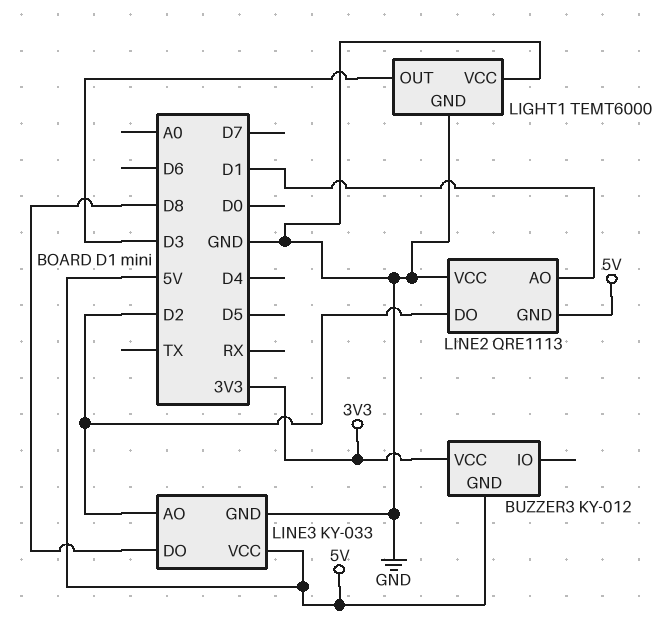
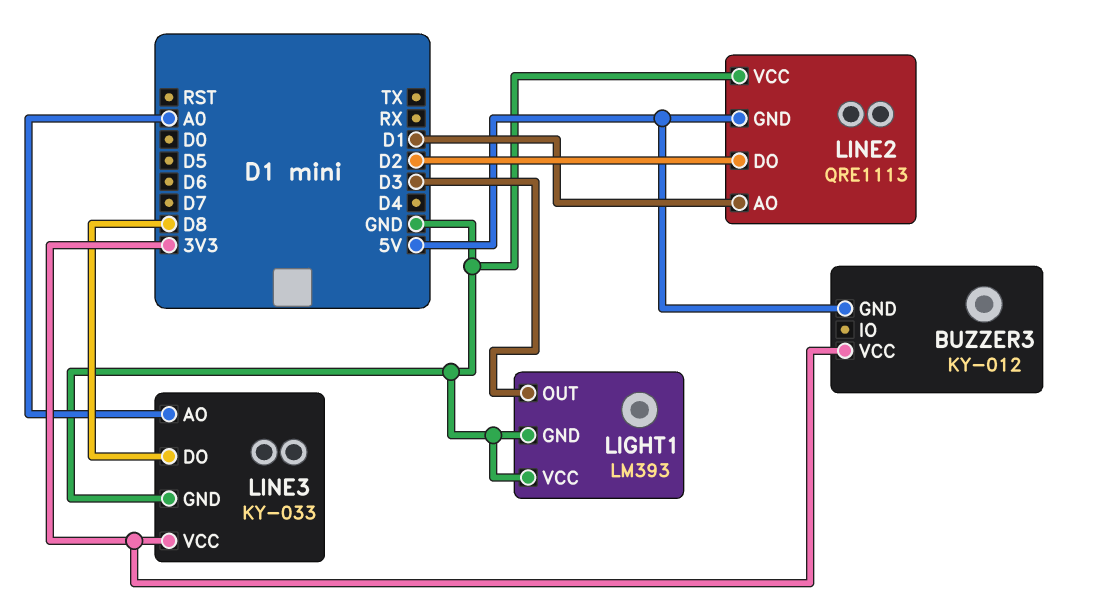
LIGHT1: TEMT6000 -> LM393
LINE3 pin AO: D2 -> A0
LINE3 pin VCC: 5V -> 3V3

